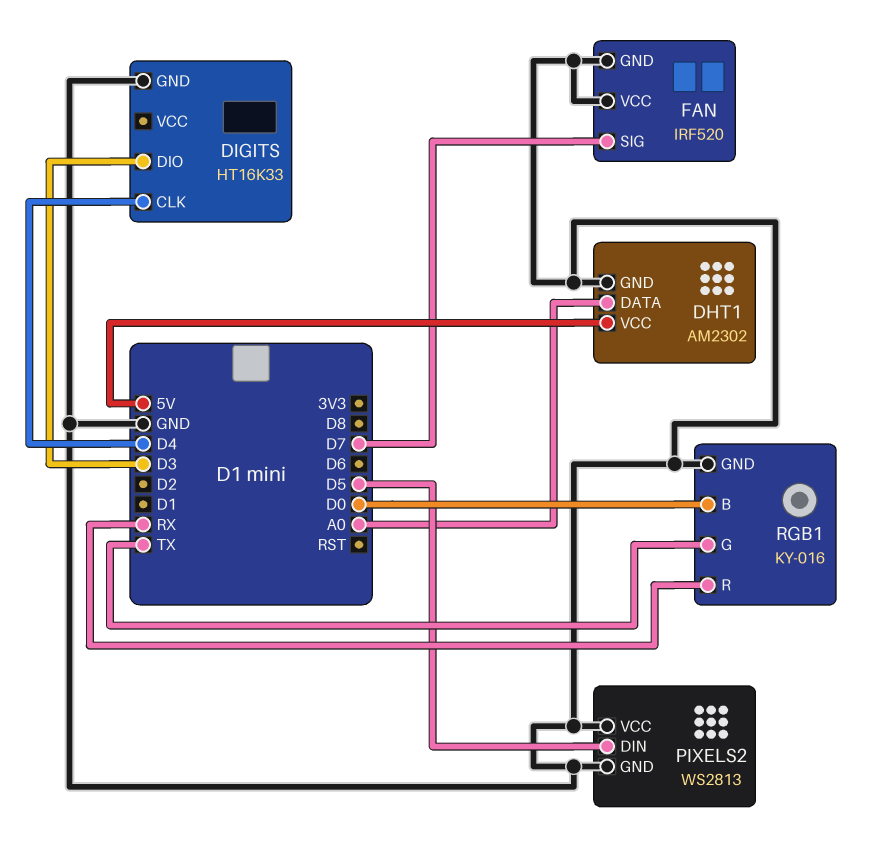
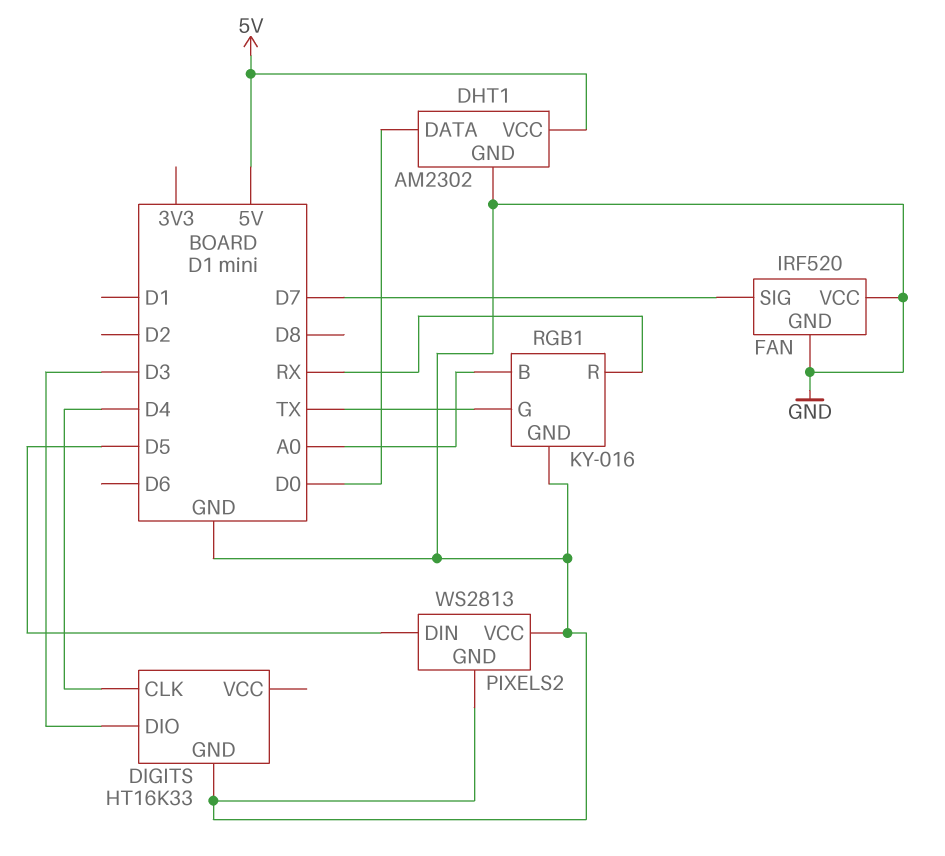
DHT1 pin DATA: A0 -> D0
RGB1 pin B: D0 -> A0

